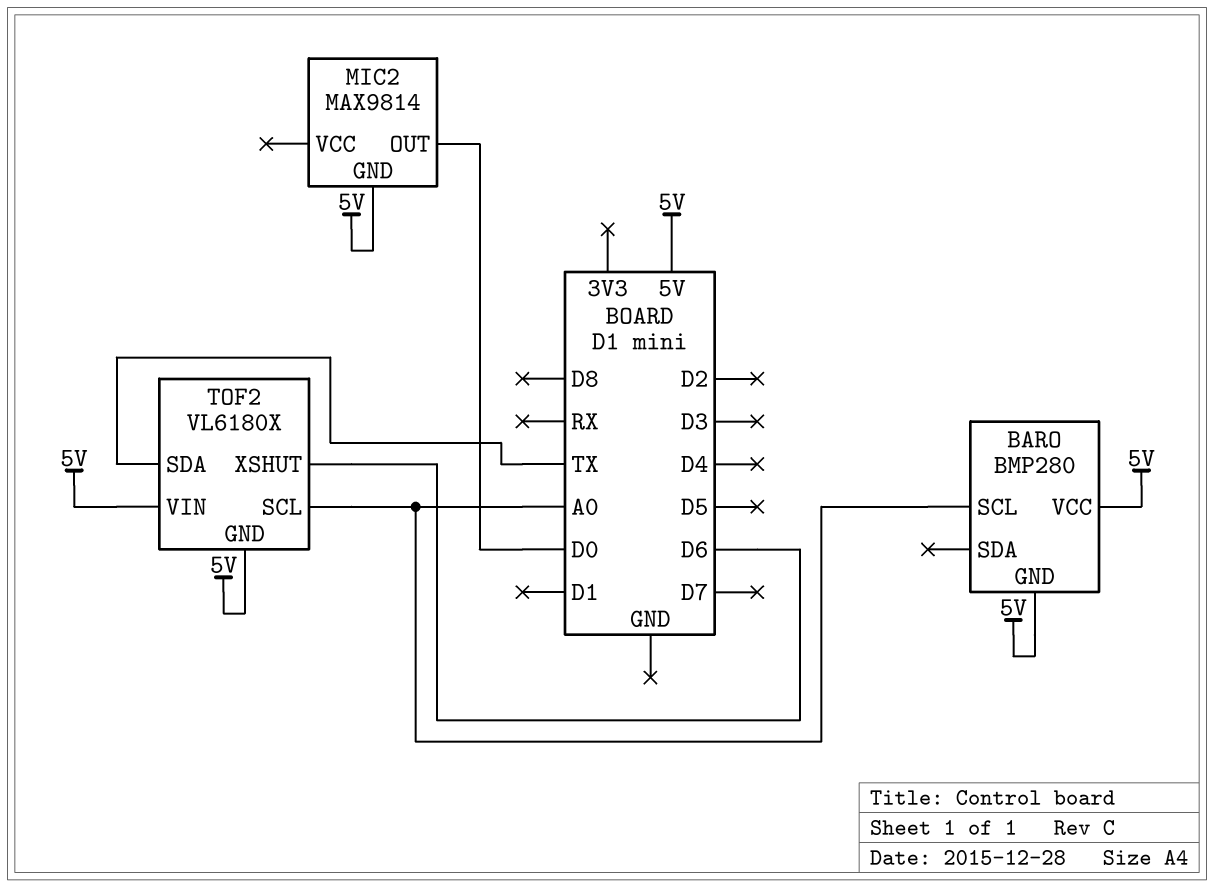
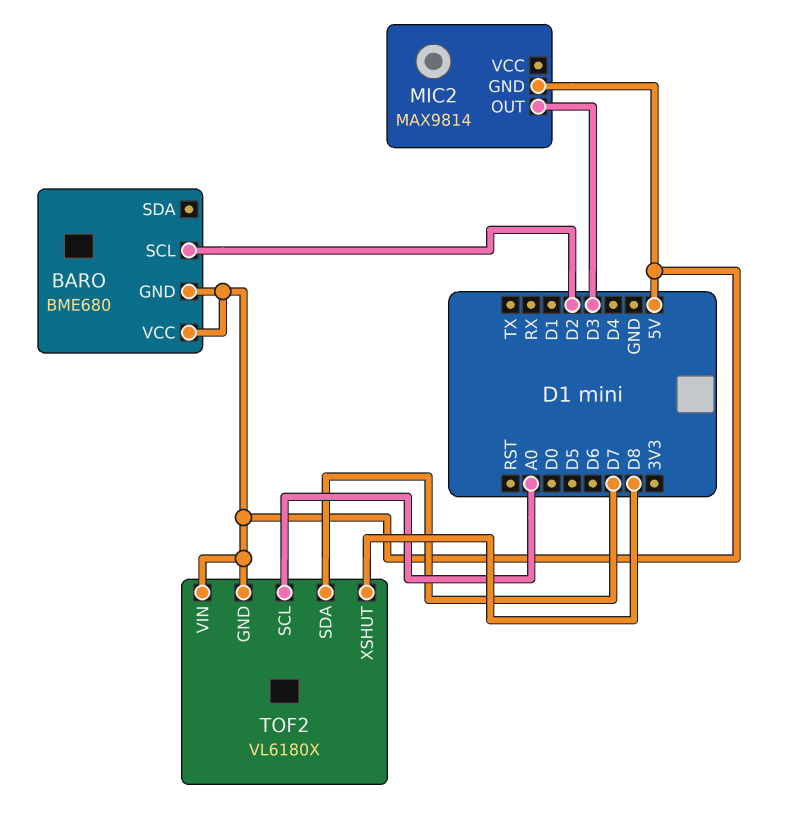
BARO: BMP280 -> BME680
BARO pin SCL: A0 -> D2
MIC2 pin OUT: D0 -> D3
TOF2 pin SDA: TX -> D7
TOF2 pin XSHUT: D6 -> D8

